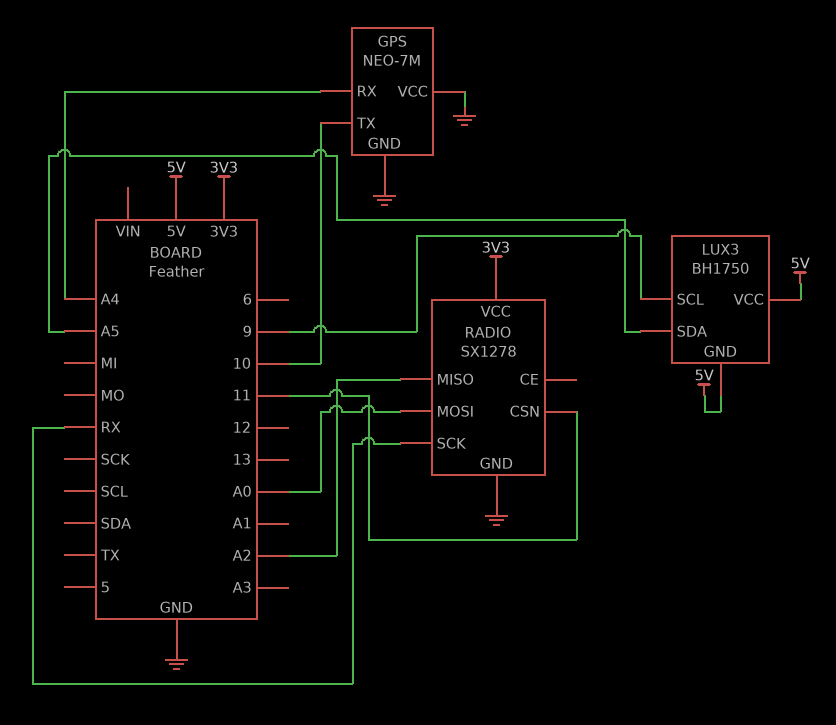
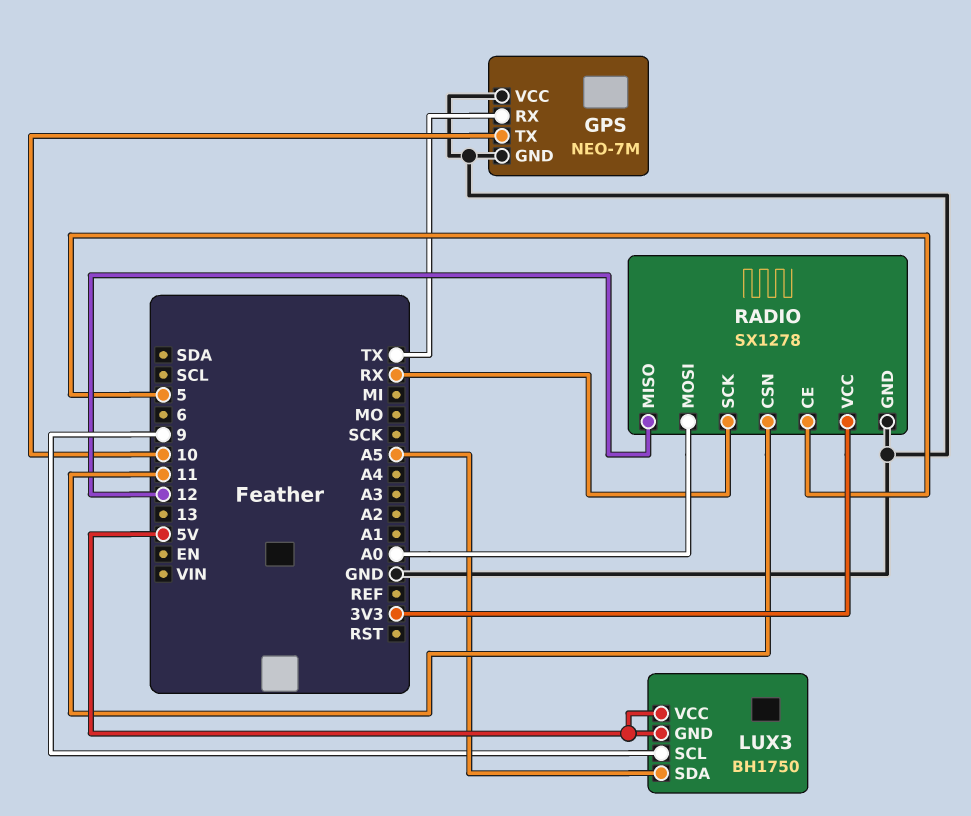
GPS pin RX: A4 -> TX
RADIO pin CE: none -> 5
RADIO pin MISO: A2 -> 12

